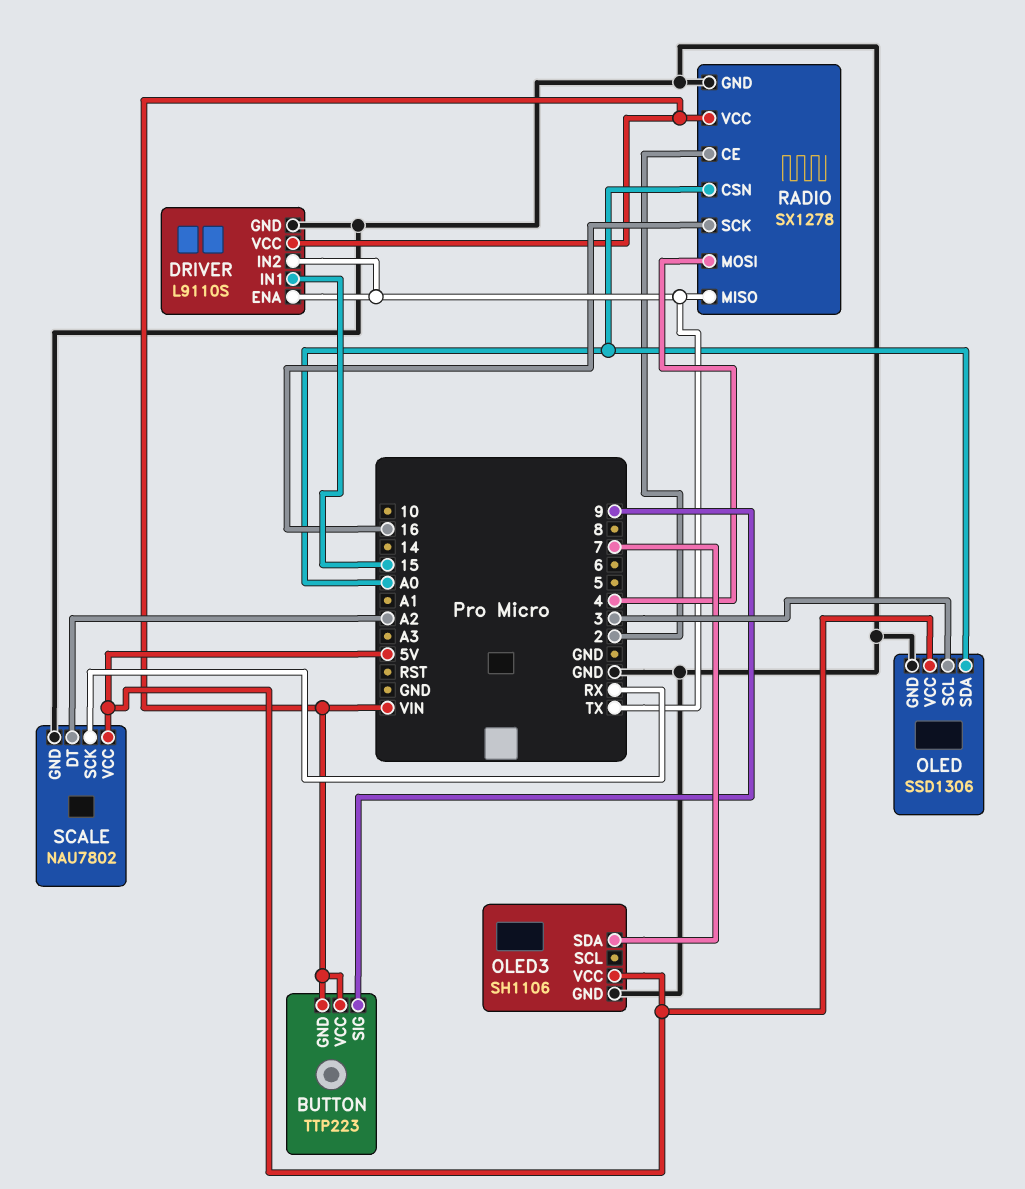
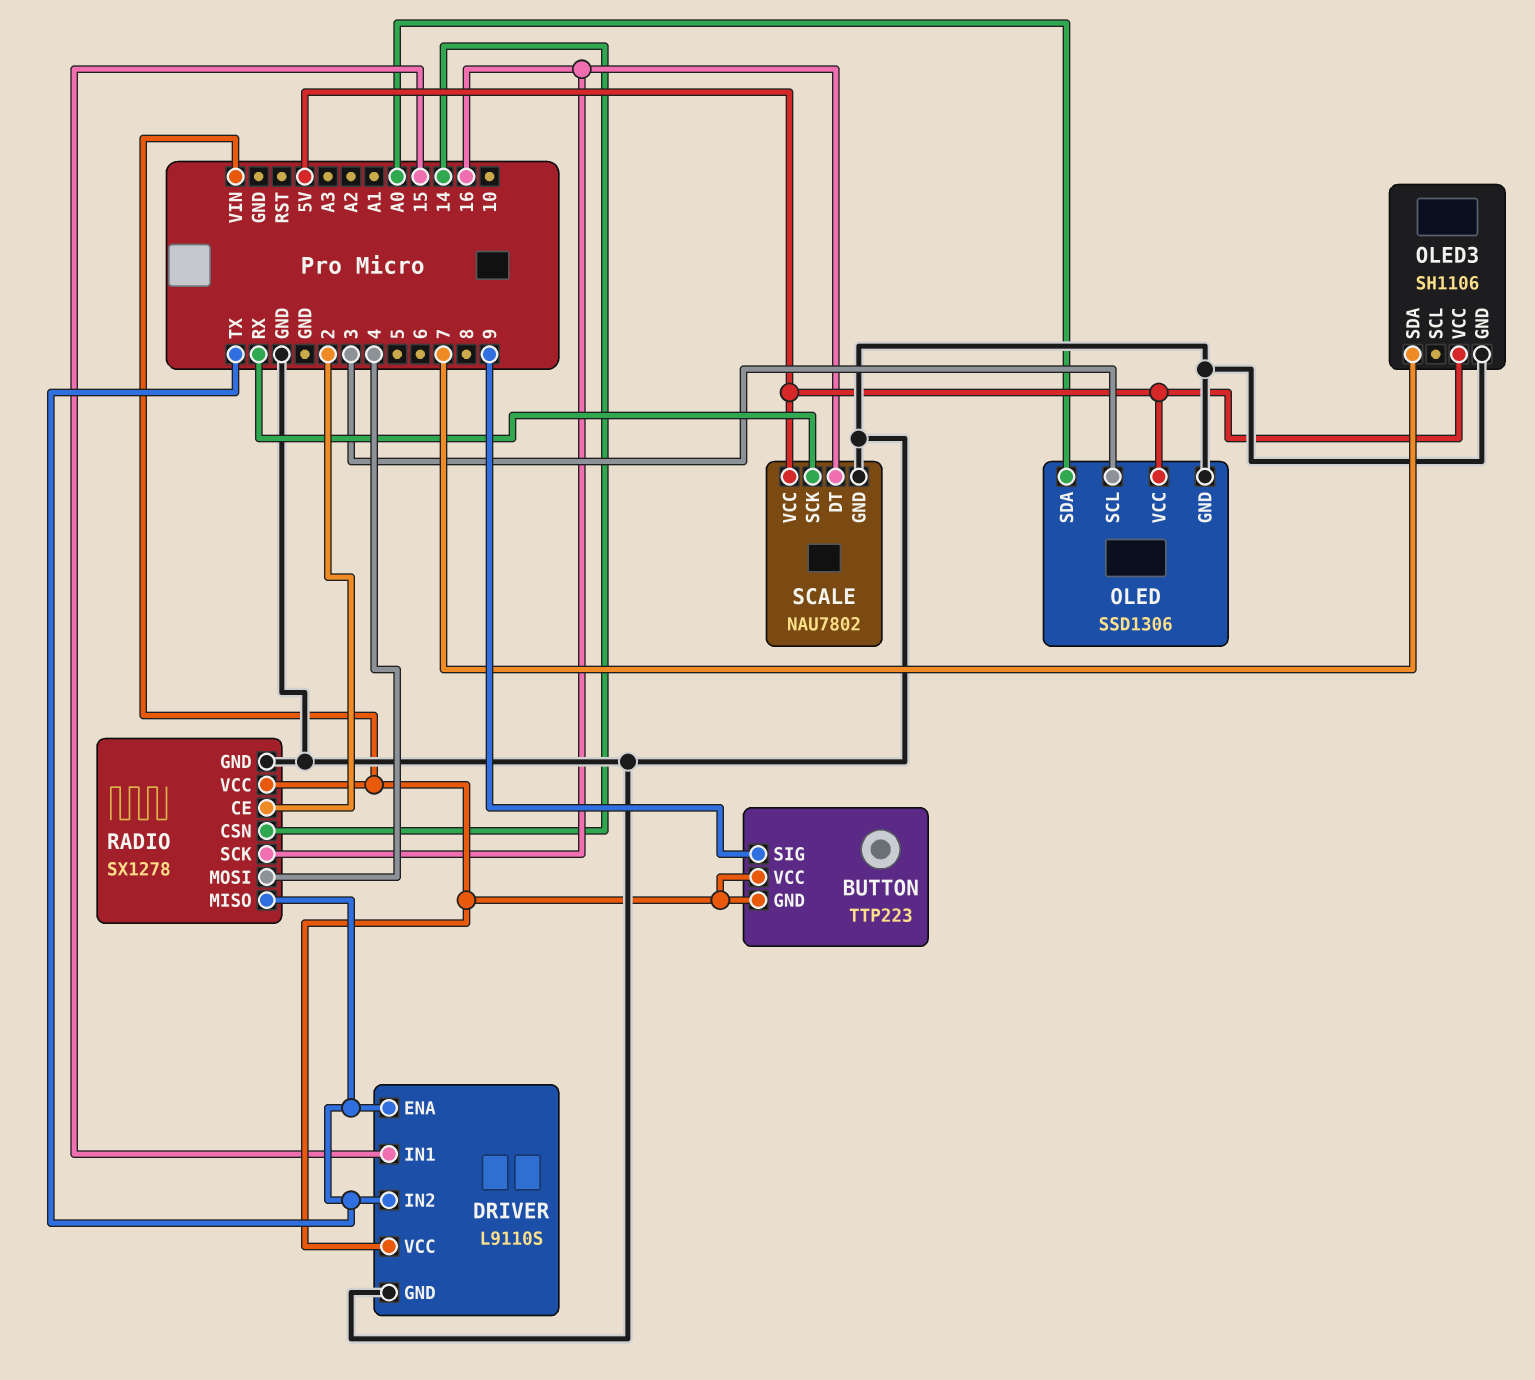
RADIO pin CSN: A0 -> 14
SCALE pin DT: A2 -> 16

